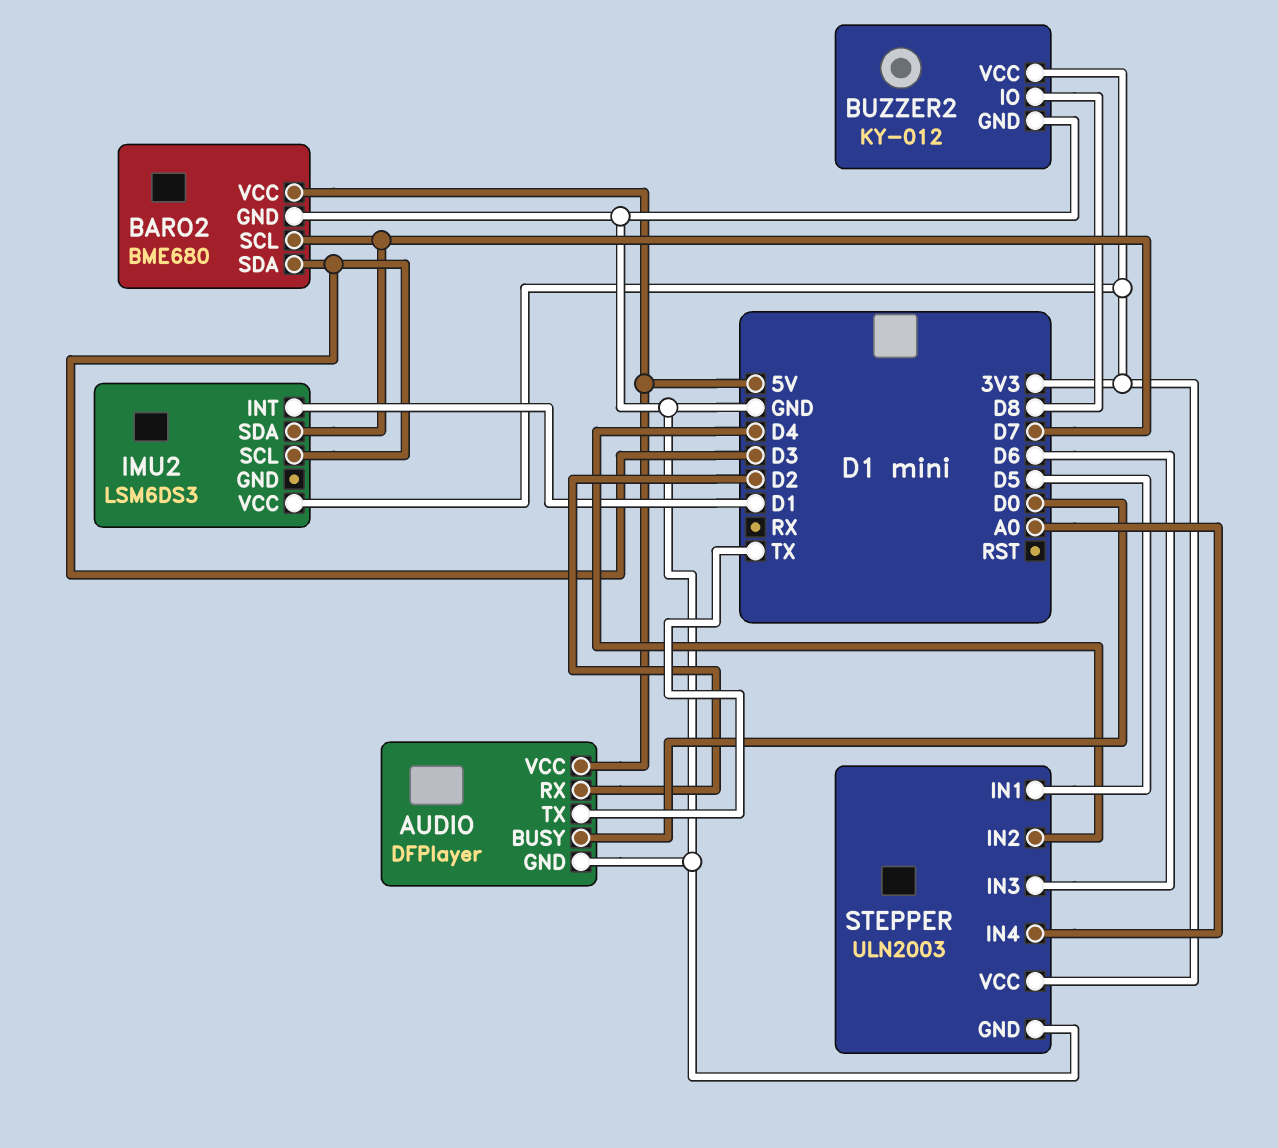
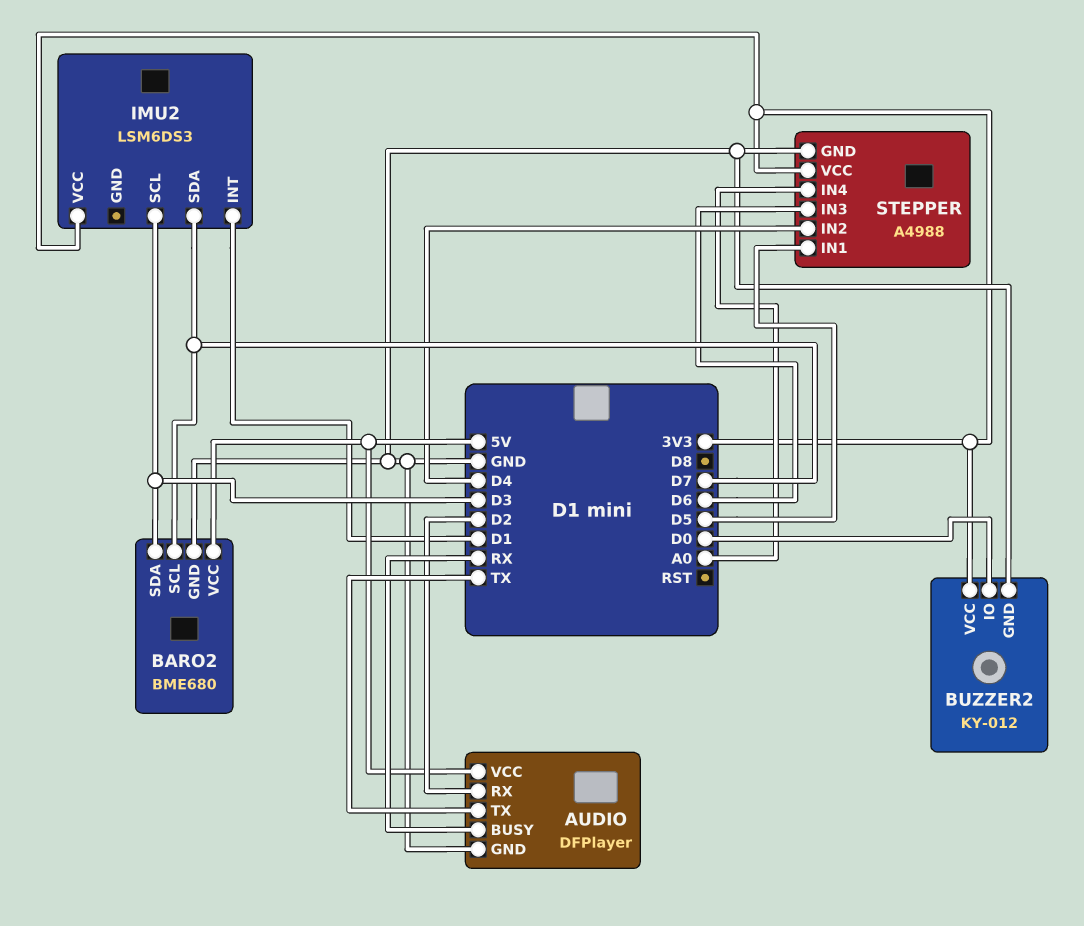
AUDIO pin BUSY: D0 -> RX
BUZZER2 pin IO: D8 -> D0
STEPPER: ULN2003 -> A4988

